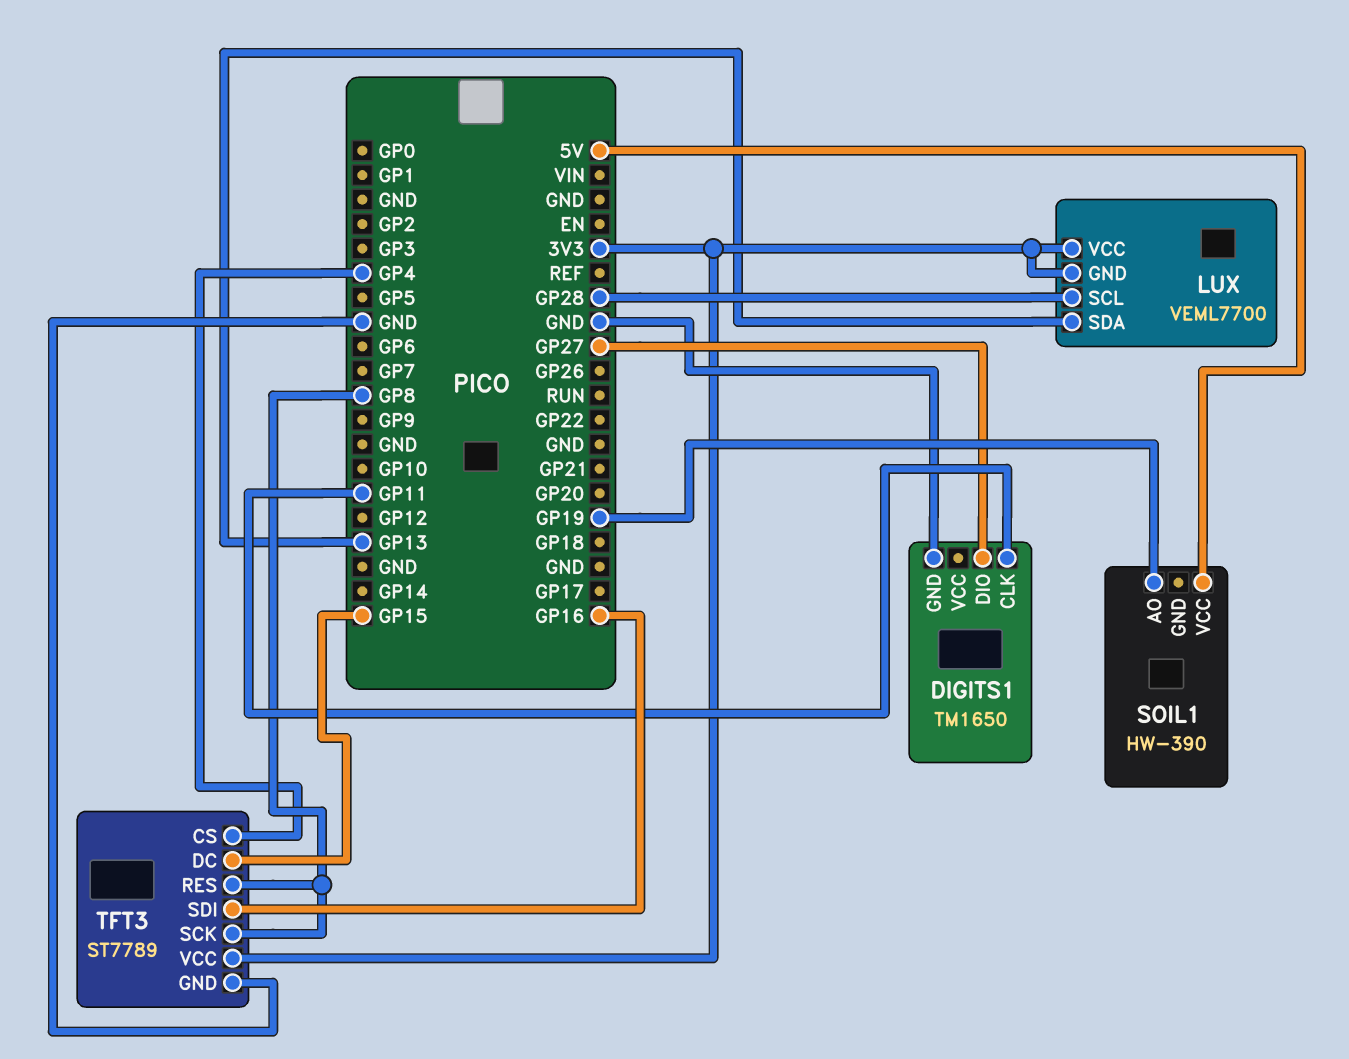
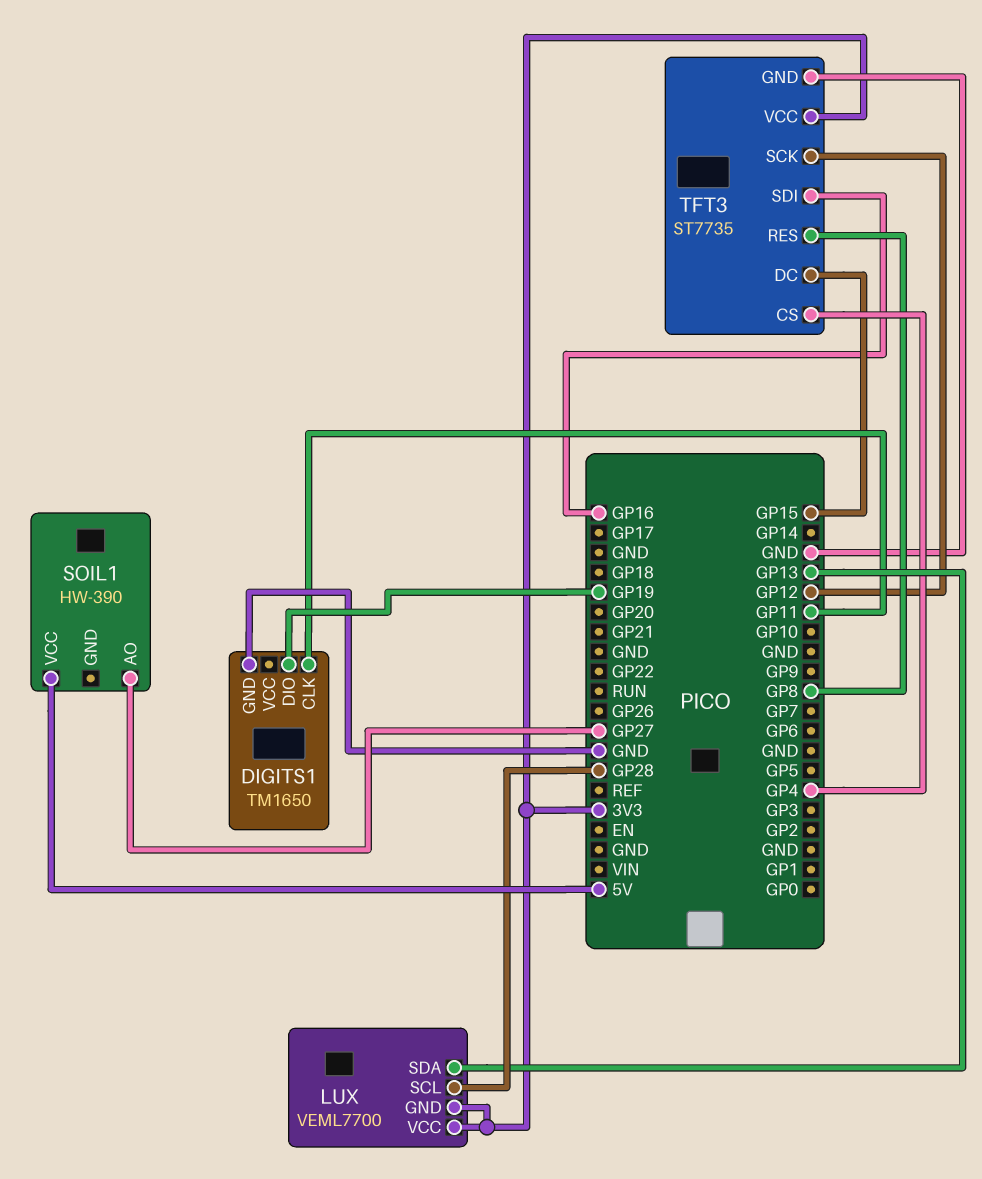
DIGITS1 pin DIO: GP27 -> GP19
SOIL1 pin AO: GP19 -> GP27
TFT3: ST7789 -> ST7735
TFT3 pin SCK: GP8 -> GP12

